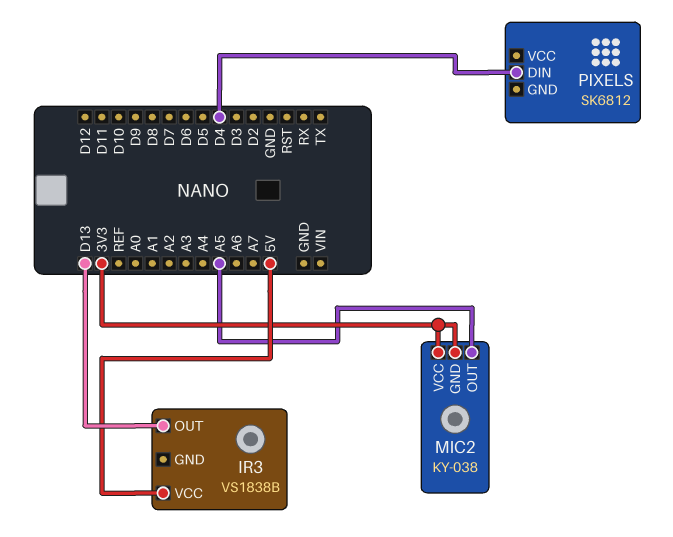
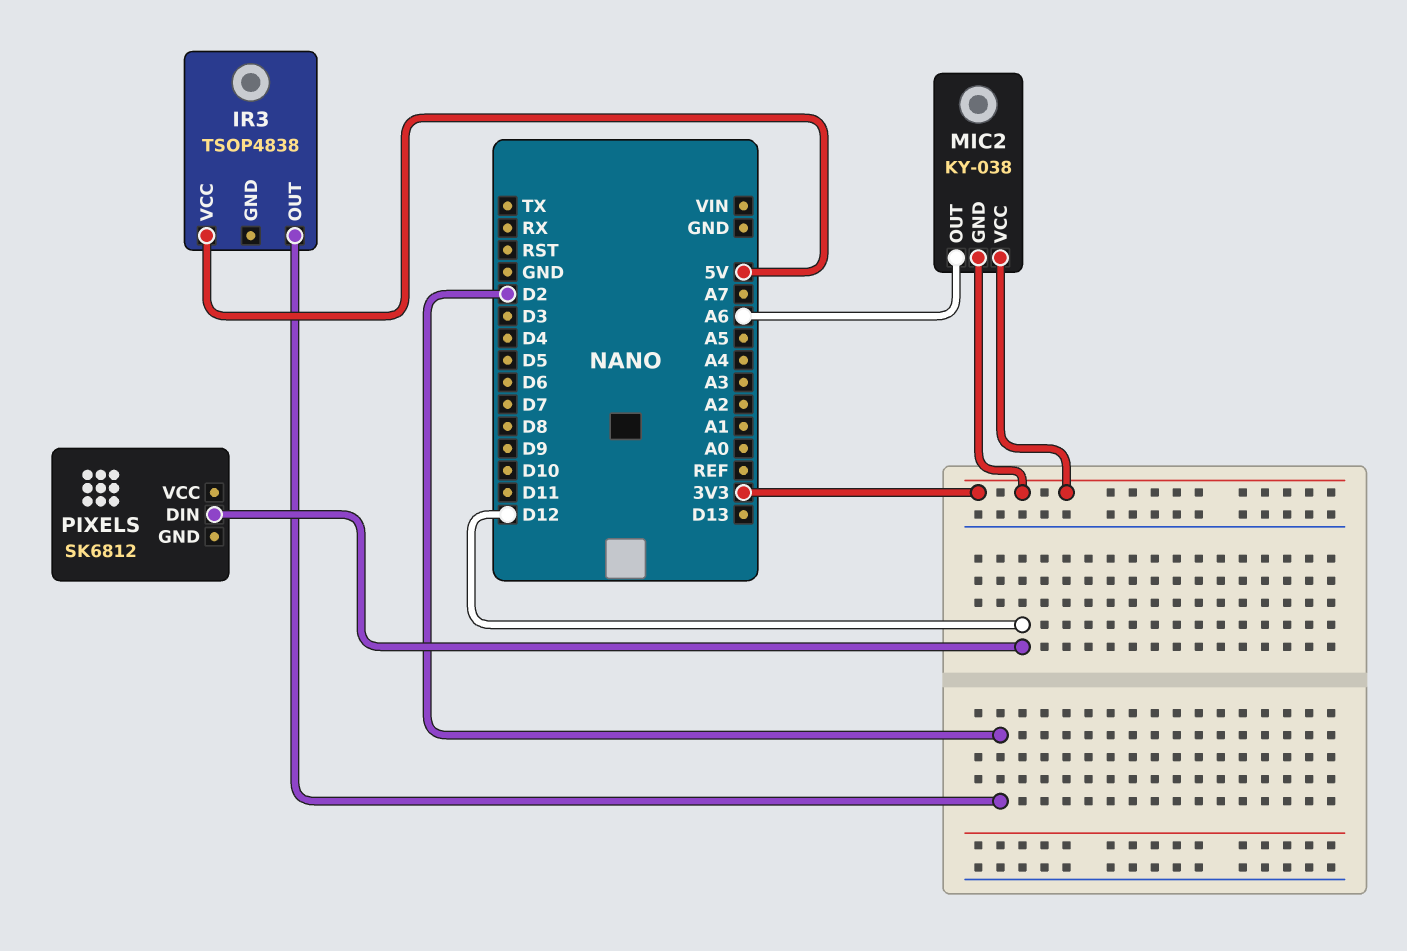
IR3: VS1838B -> TSOP4838
IR3 pin OUT: D13 -> D2
MIC2 pin OUT: A5 -> A6
PIXELS pin DIN: D4 -> D12

